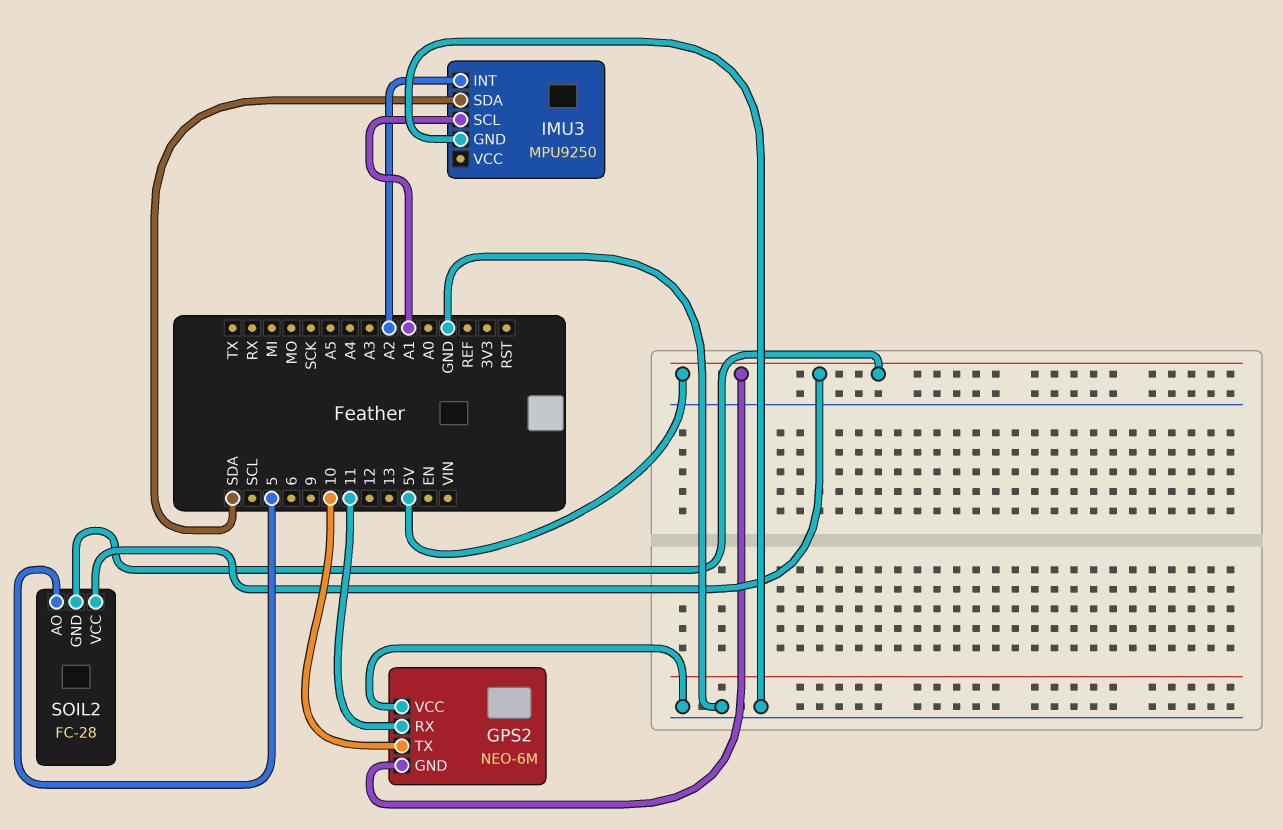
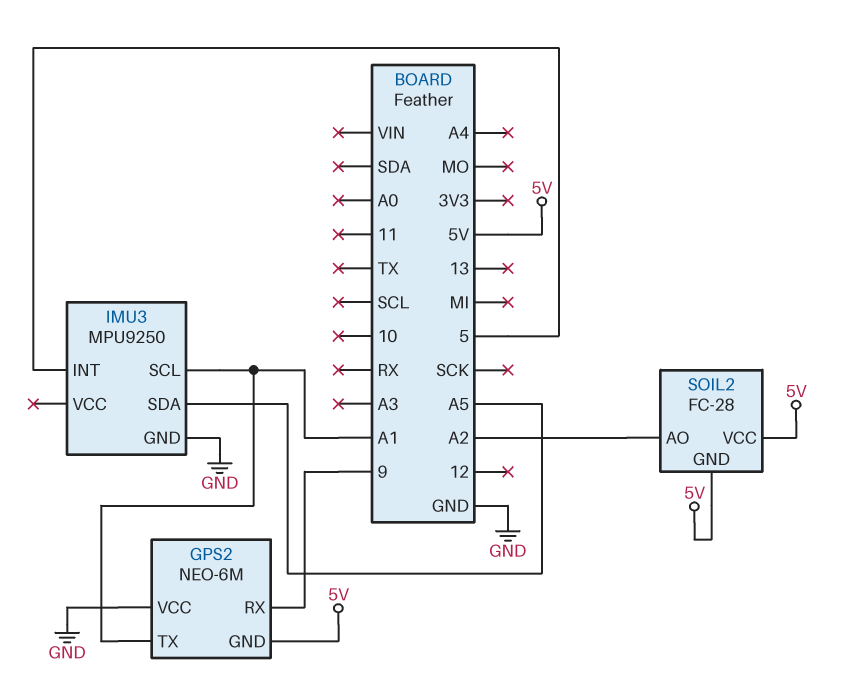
GPS2 pin RX: 11 -> 9
GPS2 pin TX: 10 -> A1
IMU3 pin INT: A2 -> 5
IMU3 pin SDA: SDA -> A5
SOIL2 pin AO: 5 -> A2

